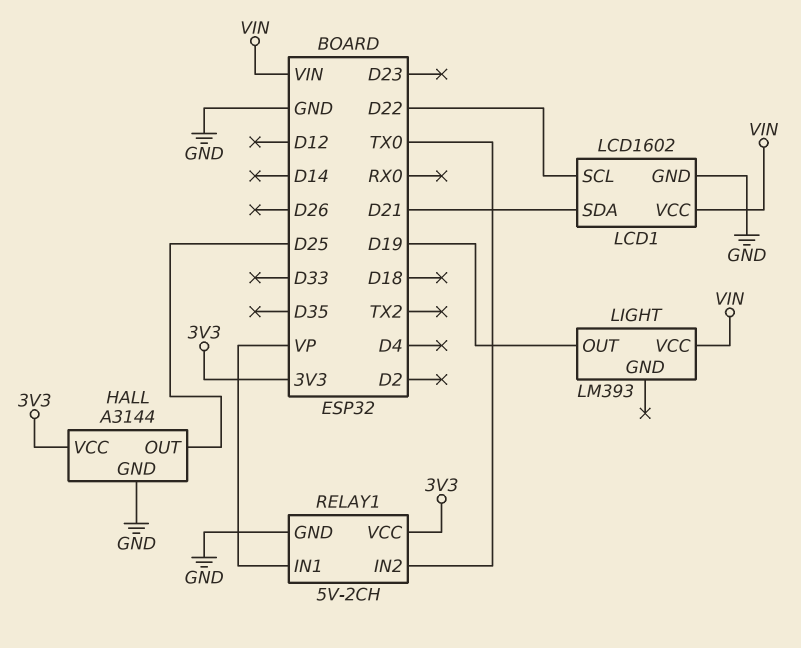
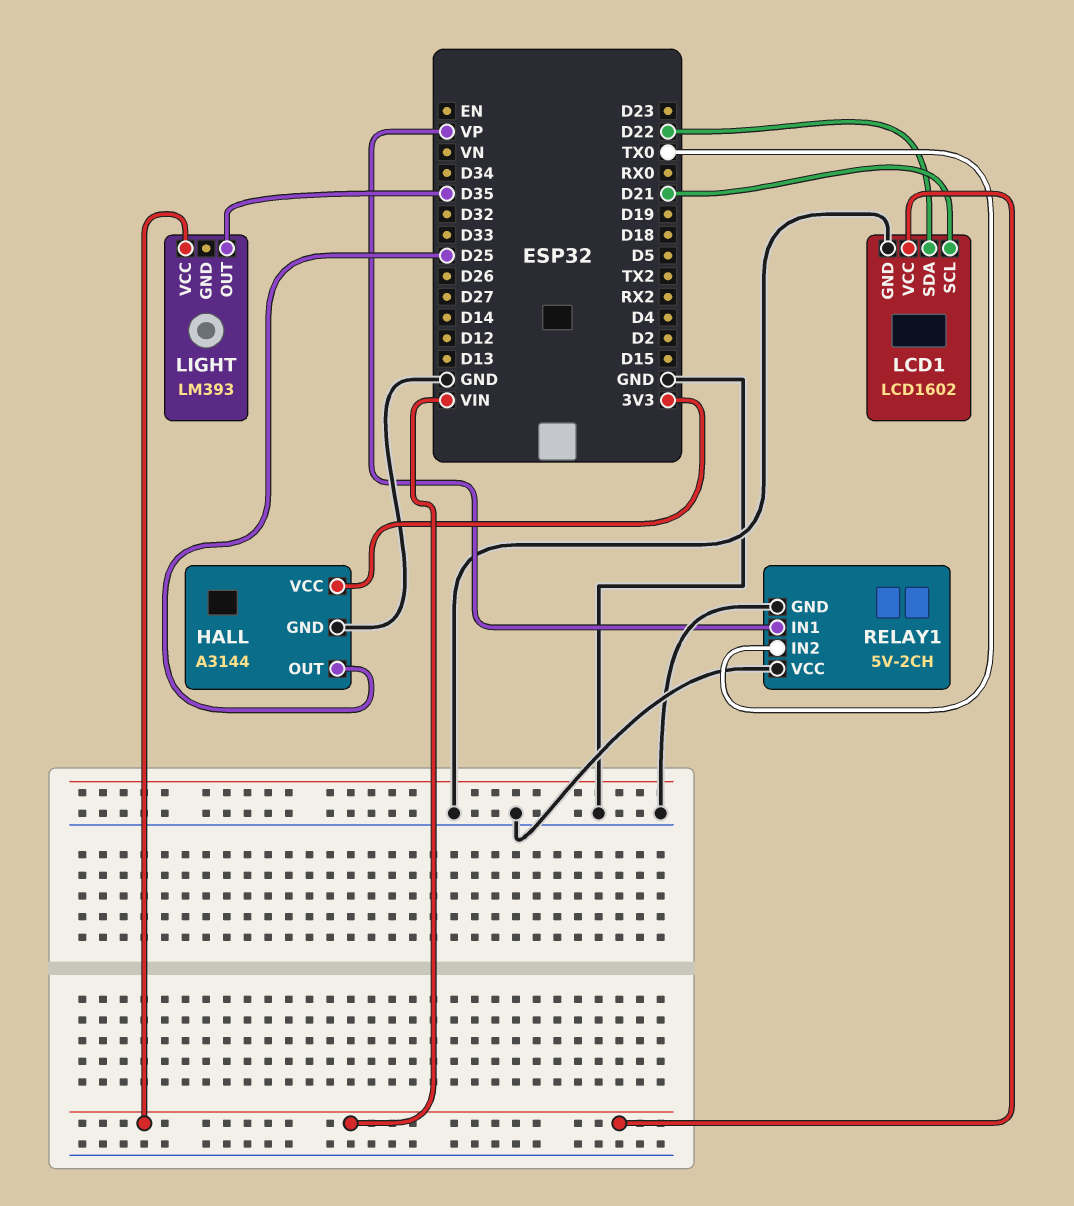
LCD1 pin SCL: D22 -> D21
LCD1 pin SDA: D21 -> D22
LIGHT pin OUT: D19 -> D35
RELAY1 pin VCC: 3V3 -> GND

